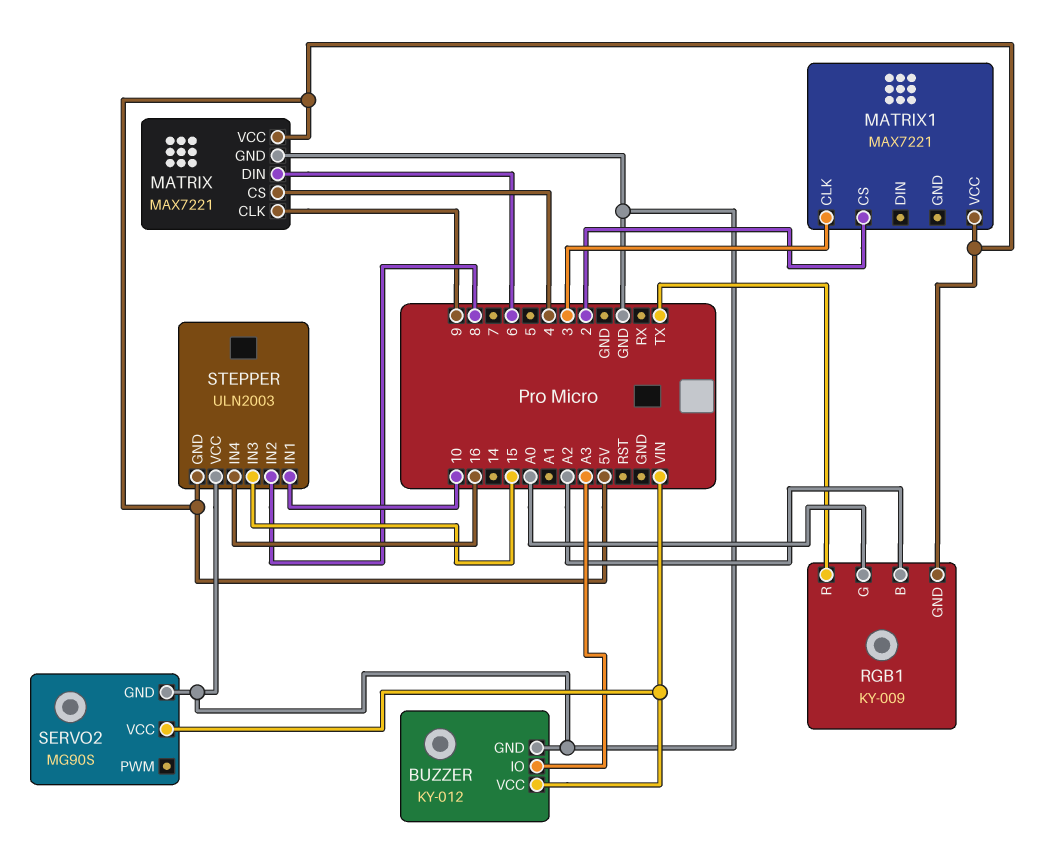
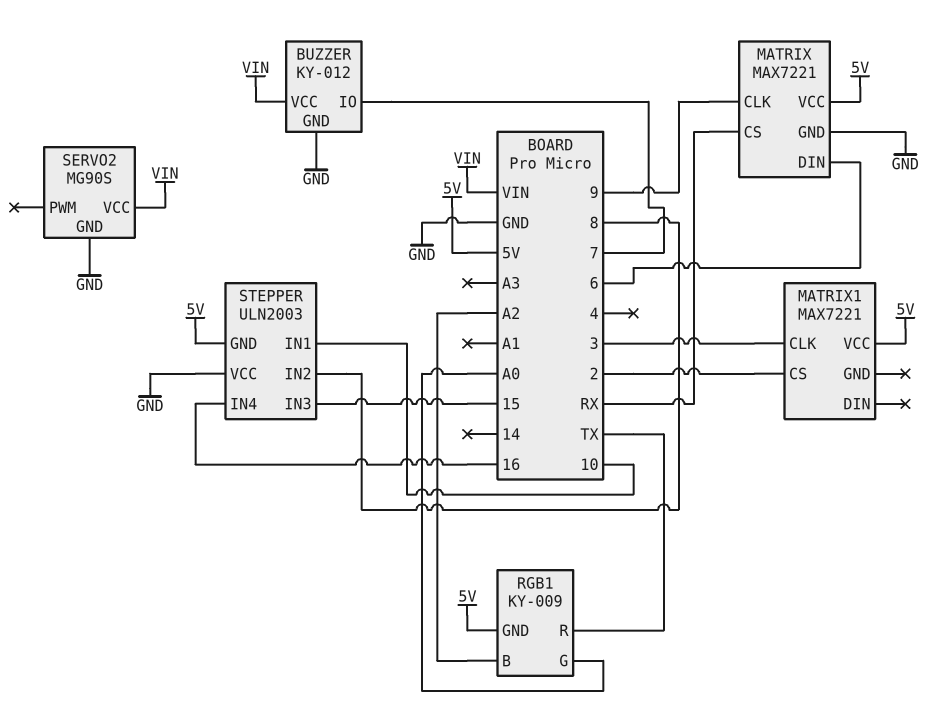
BUZZER pin IO: A3 -> 7
MATRIX pin CS: 4 -> RX

